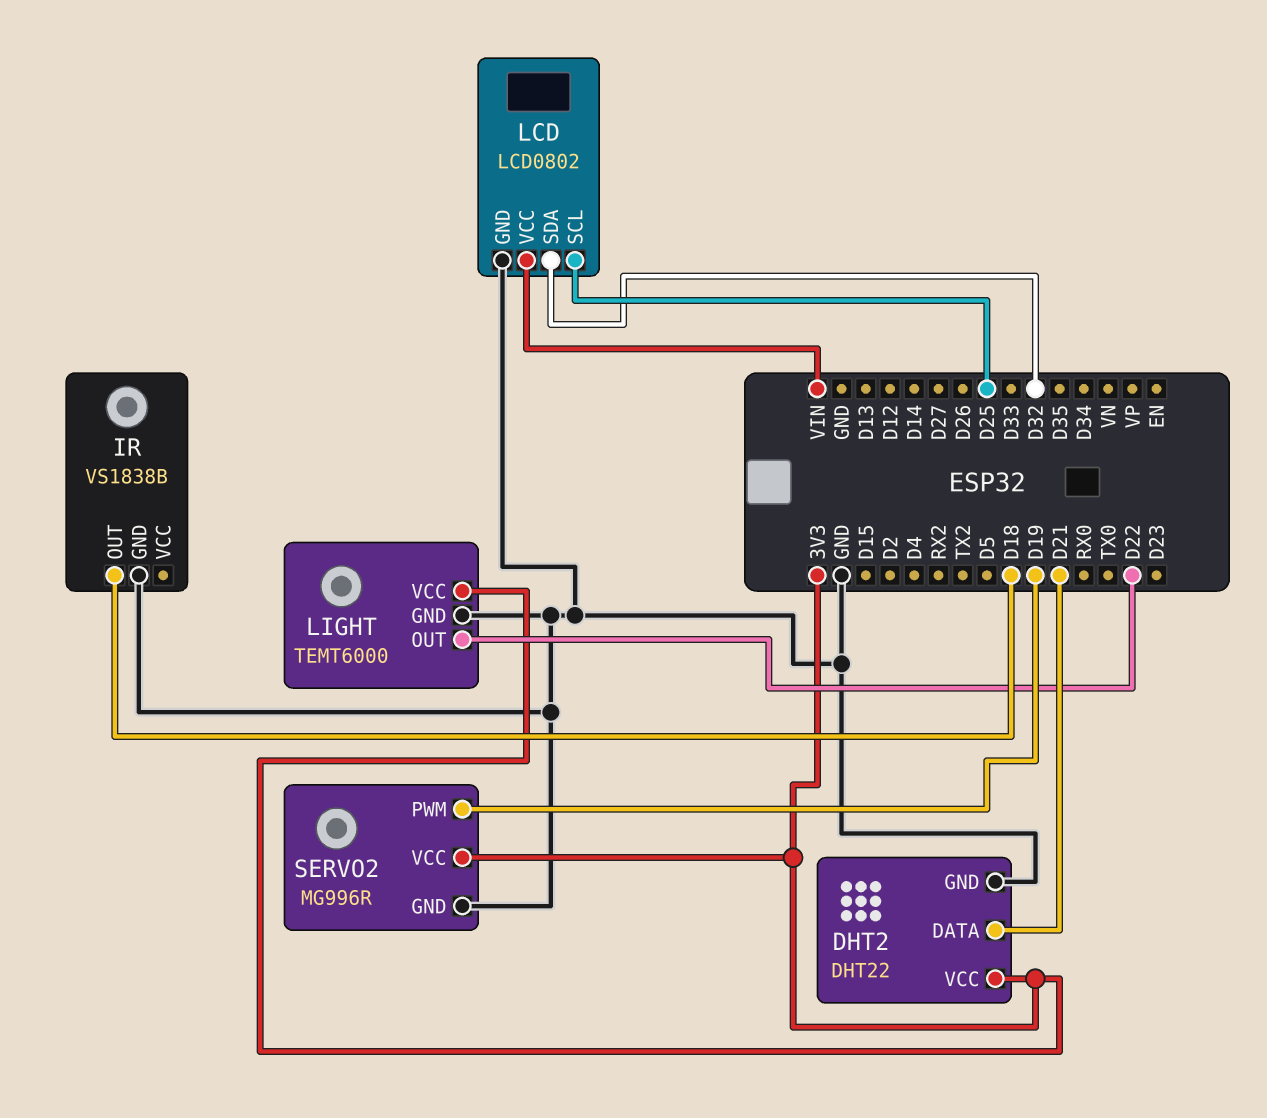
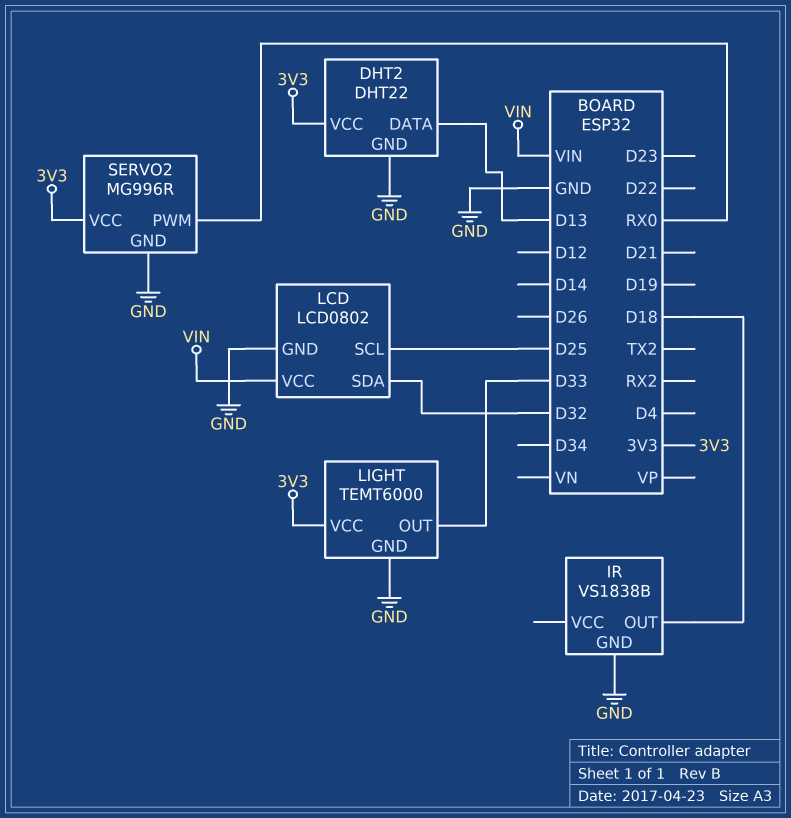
DHT2 pin DATA: D21 -> D13
LIGHT pin OUT: D22 -> D33
SERVO2 pin PWM: D19 -> RX0

